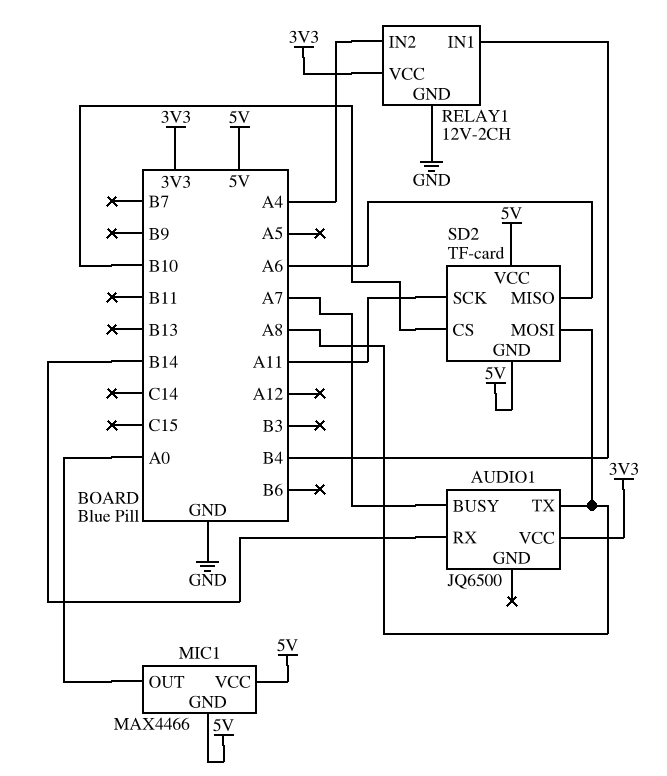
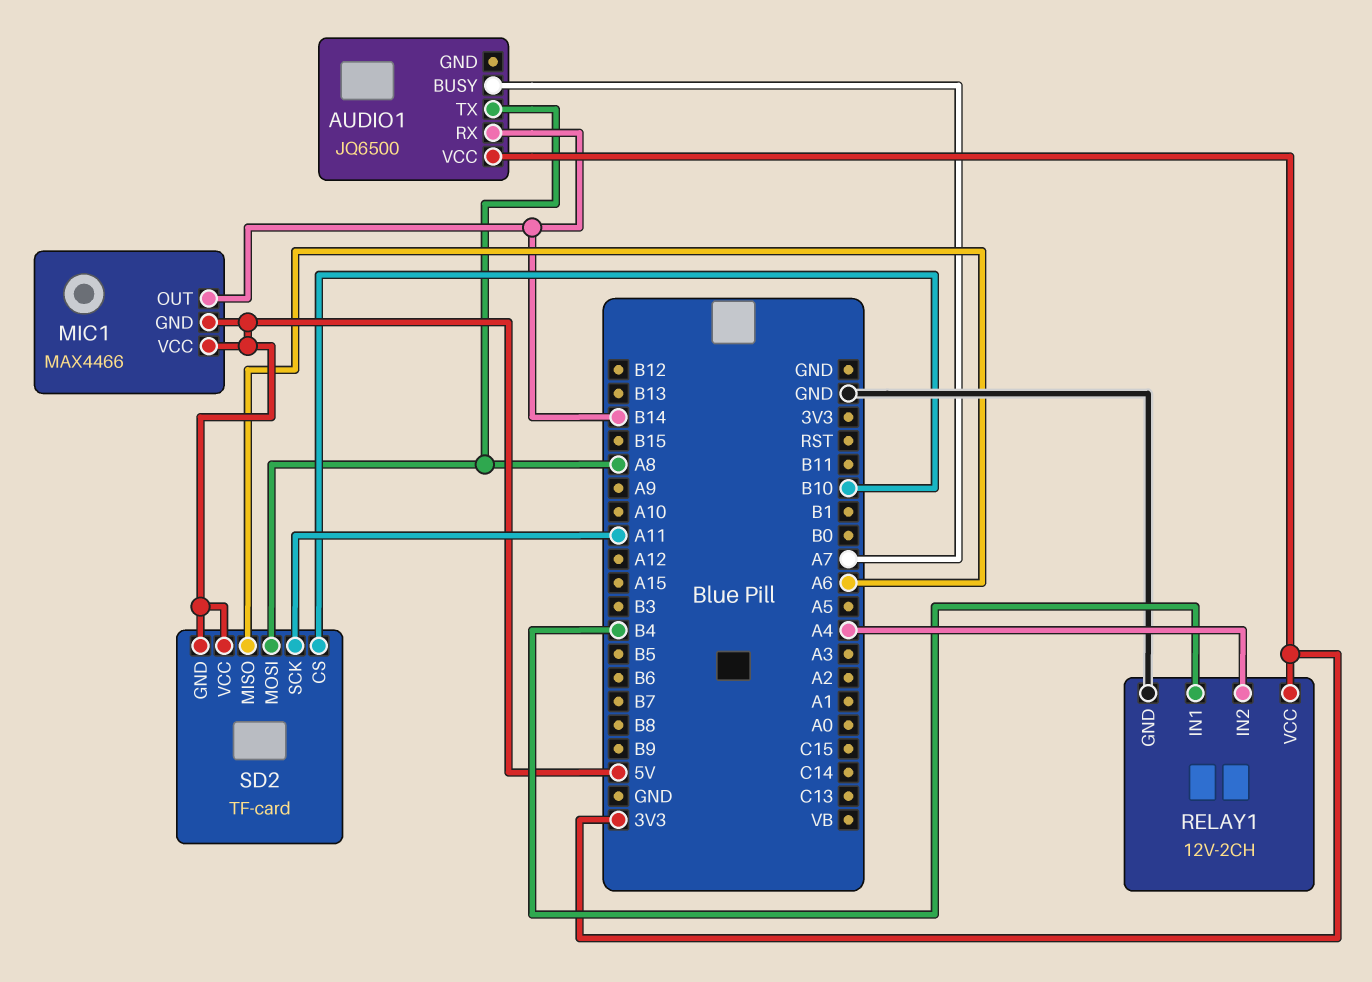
MIC1 pin OUT: A0 -> B14

